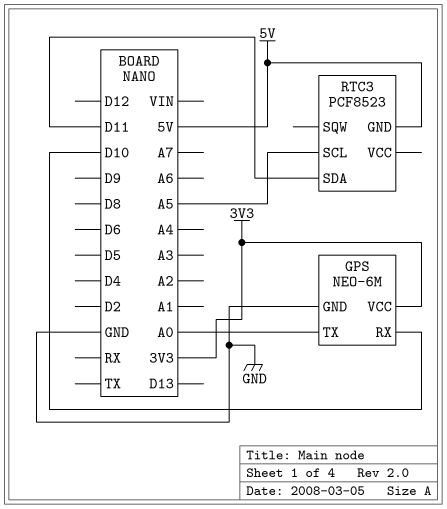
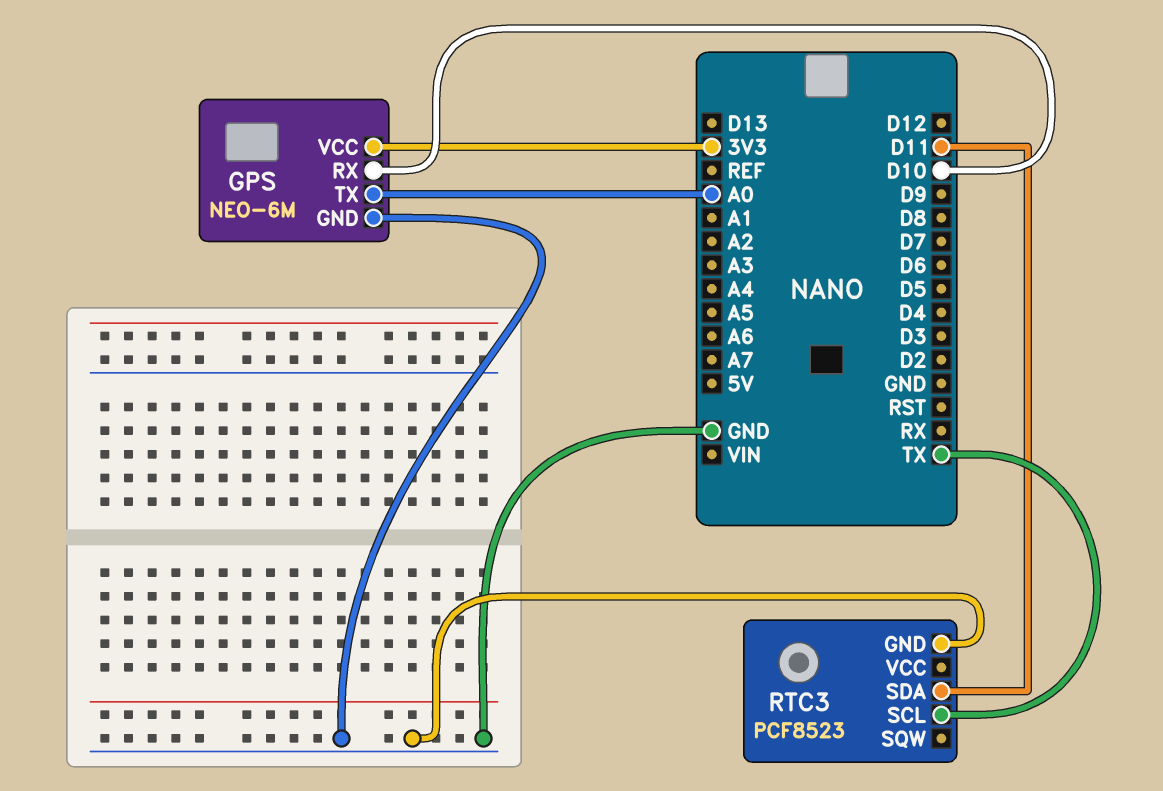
RTC3 pin GND: 5V -> GND
RTC3 pin SCL: A5 -> TX

